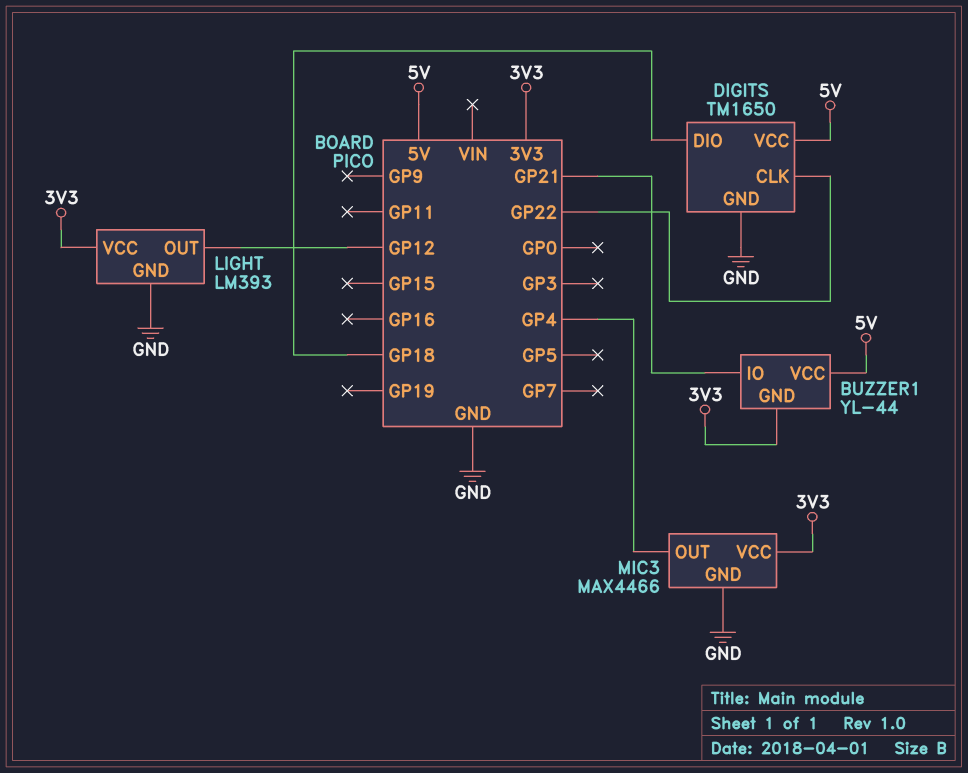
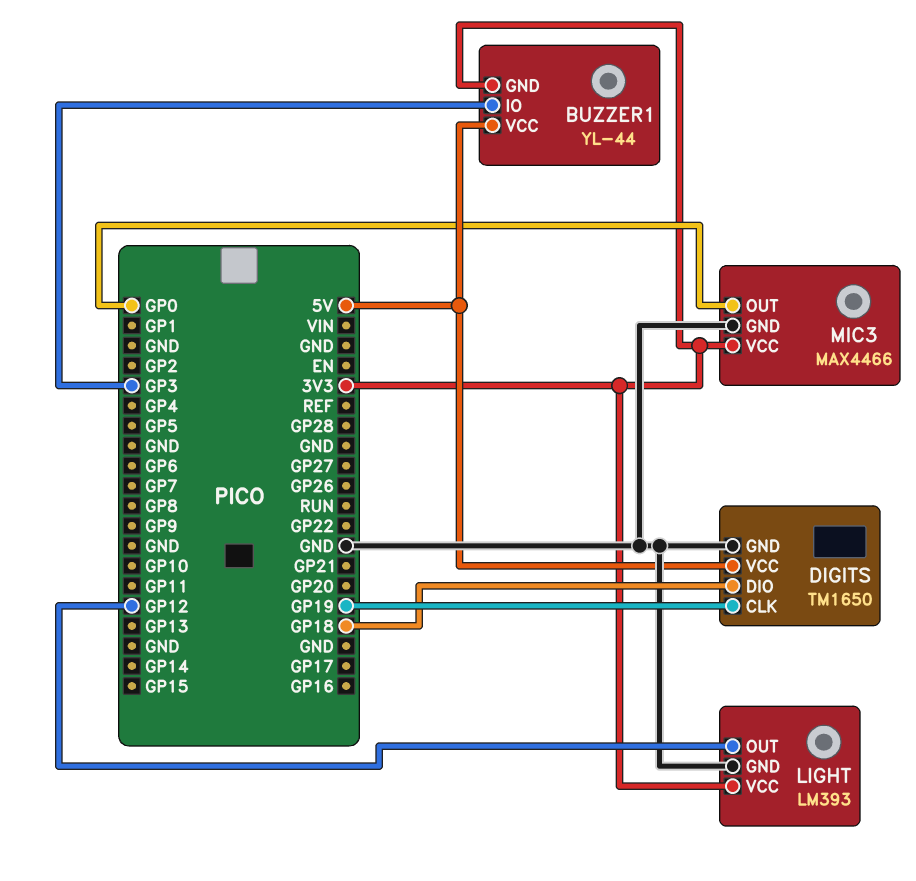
BUZZER1 pin IO: GP21 -> GP3
DIGITS pin CLK: GP22 -> GP19
MIC3 pin OUT: GP4 -> GP0

